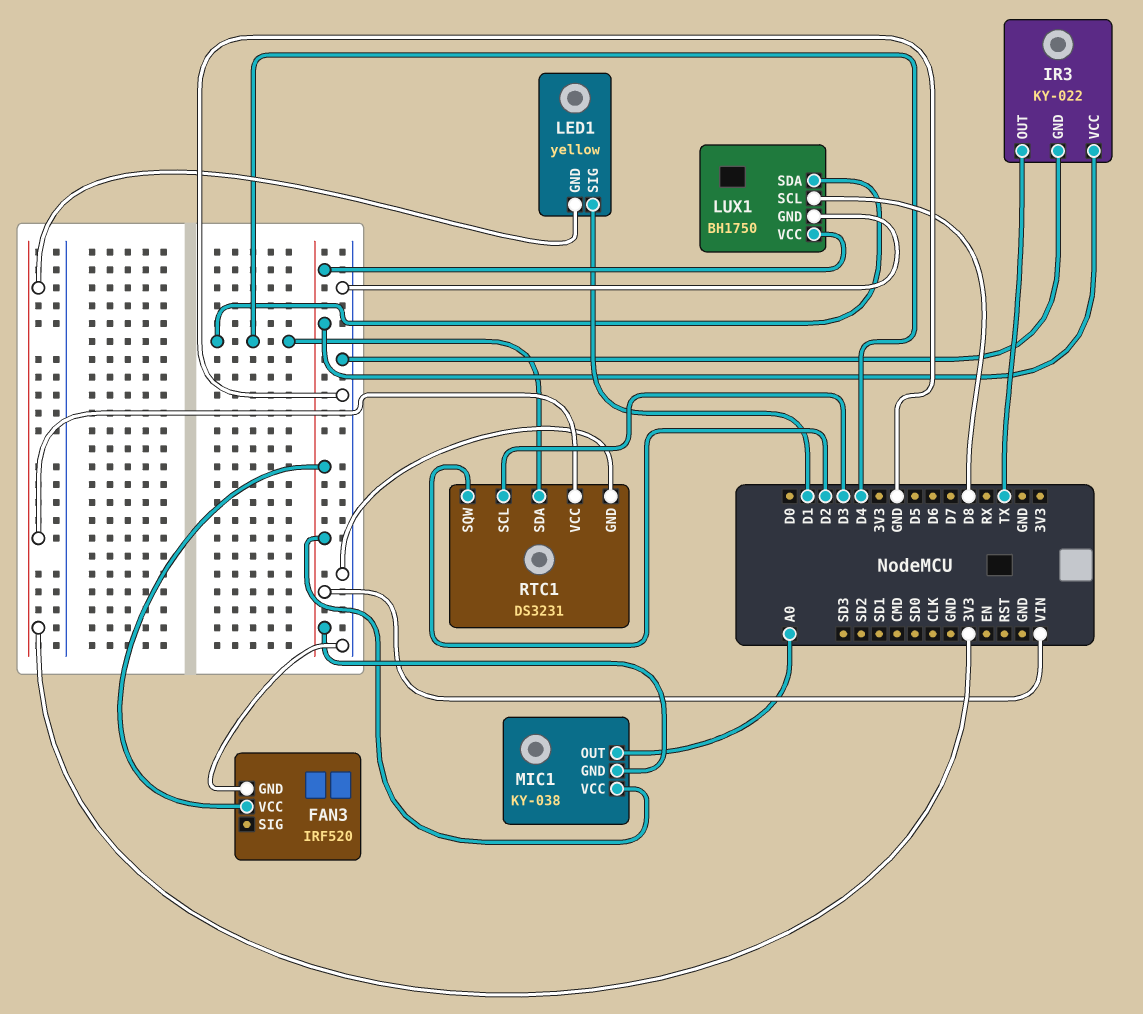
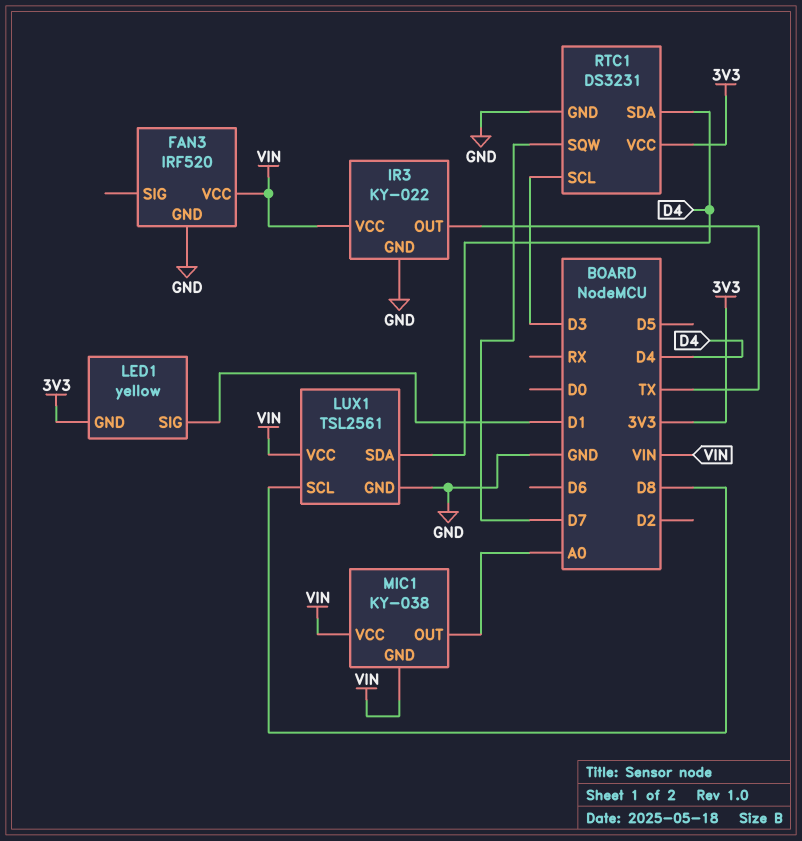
LUX1: BH1750 -> TSL2561
RTC1 pin SQW: D2 -> D7

